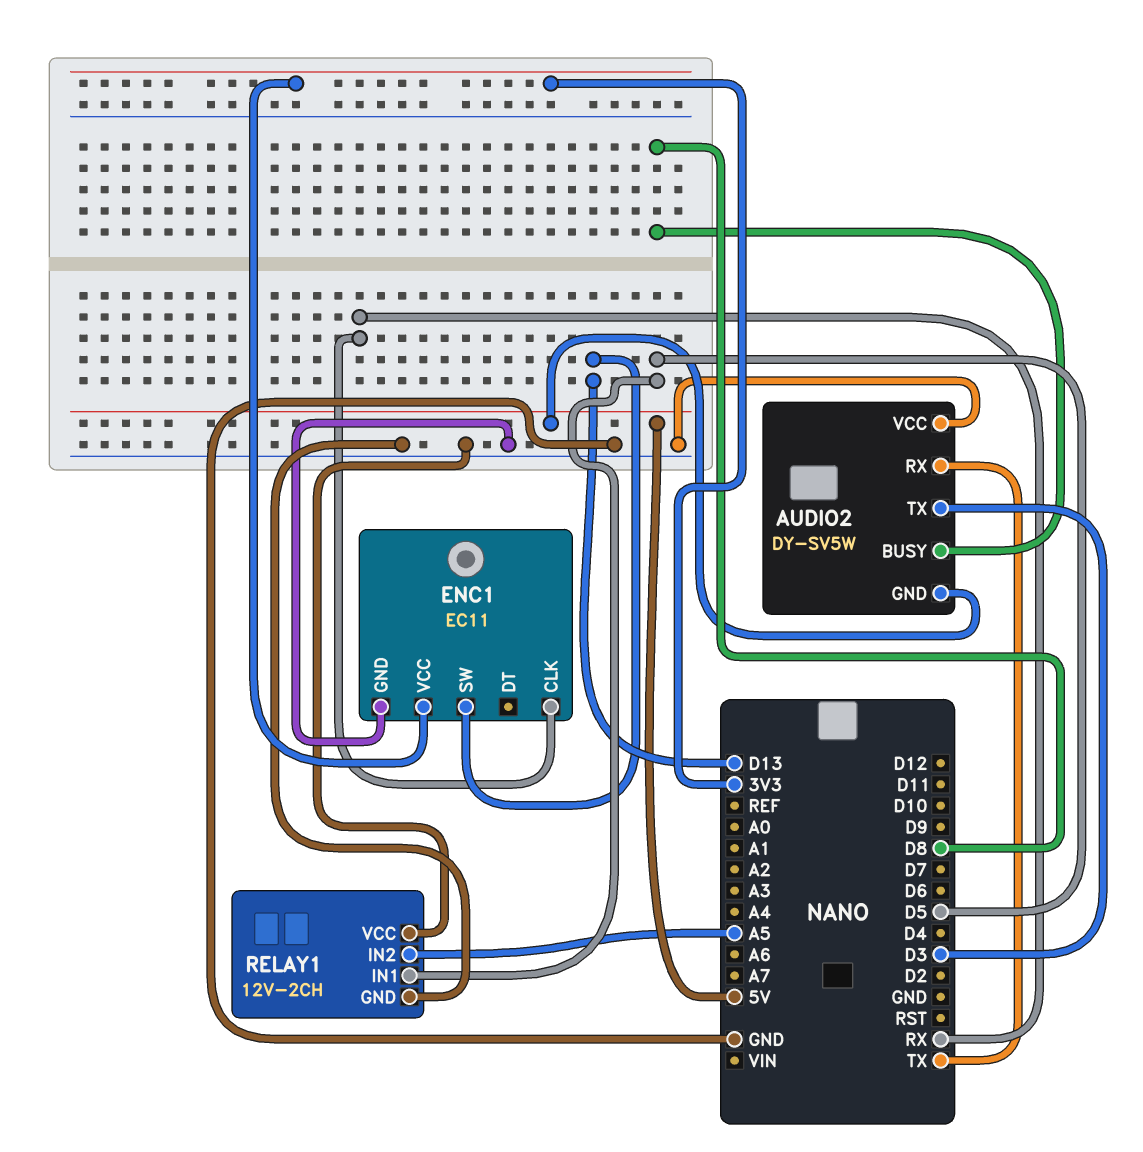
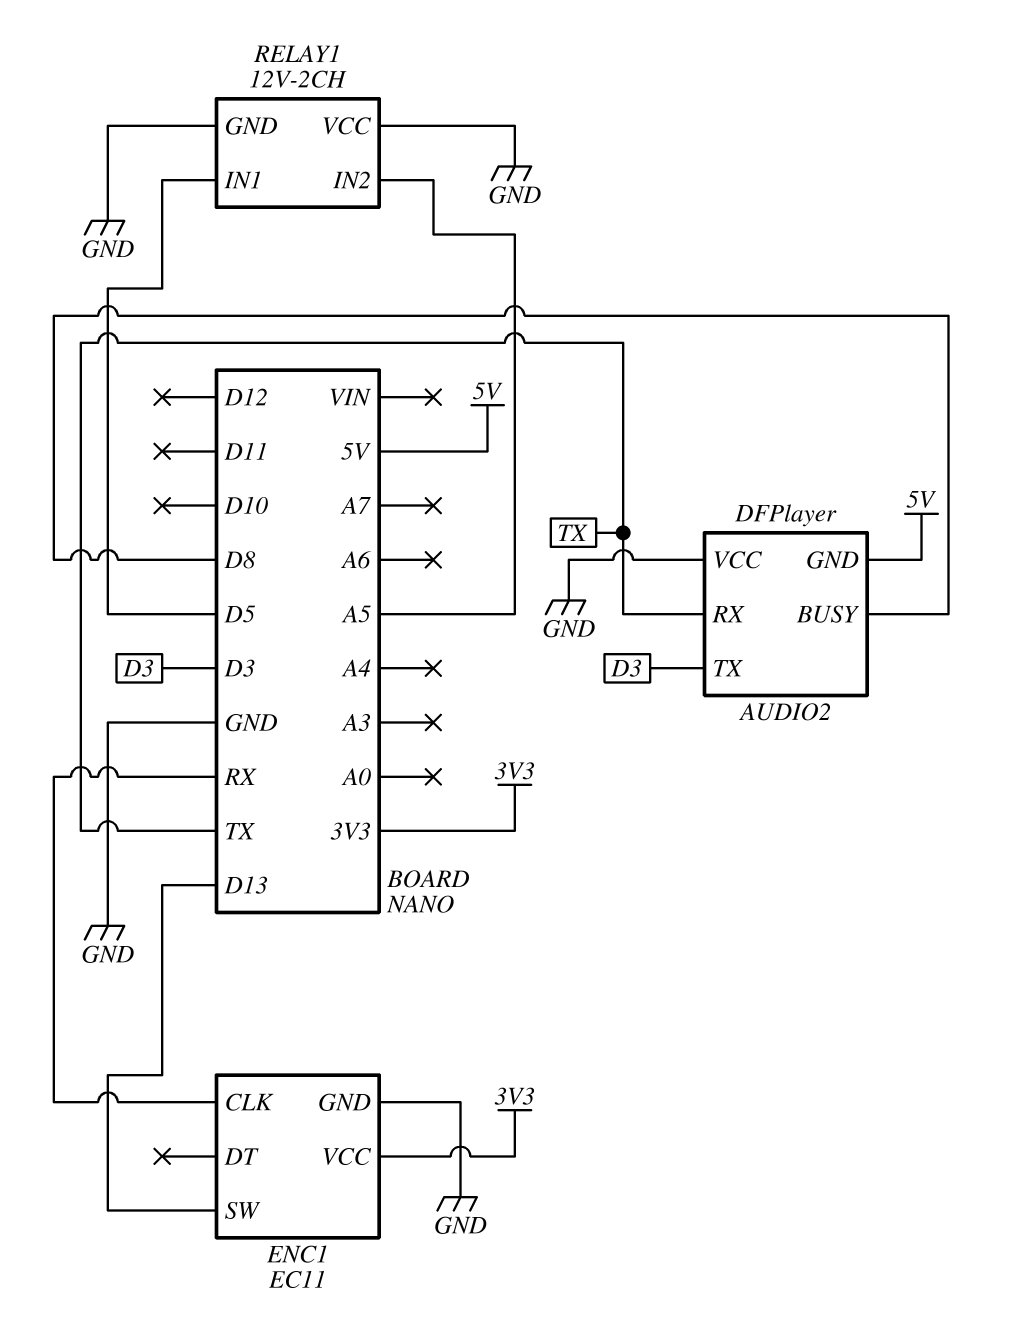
AUDIO2: DY-SV5W -> DFPlayer

